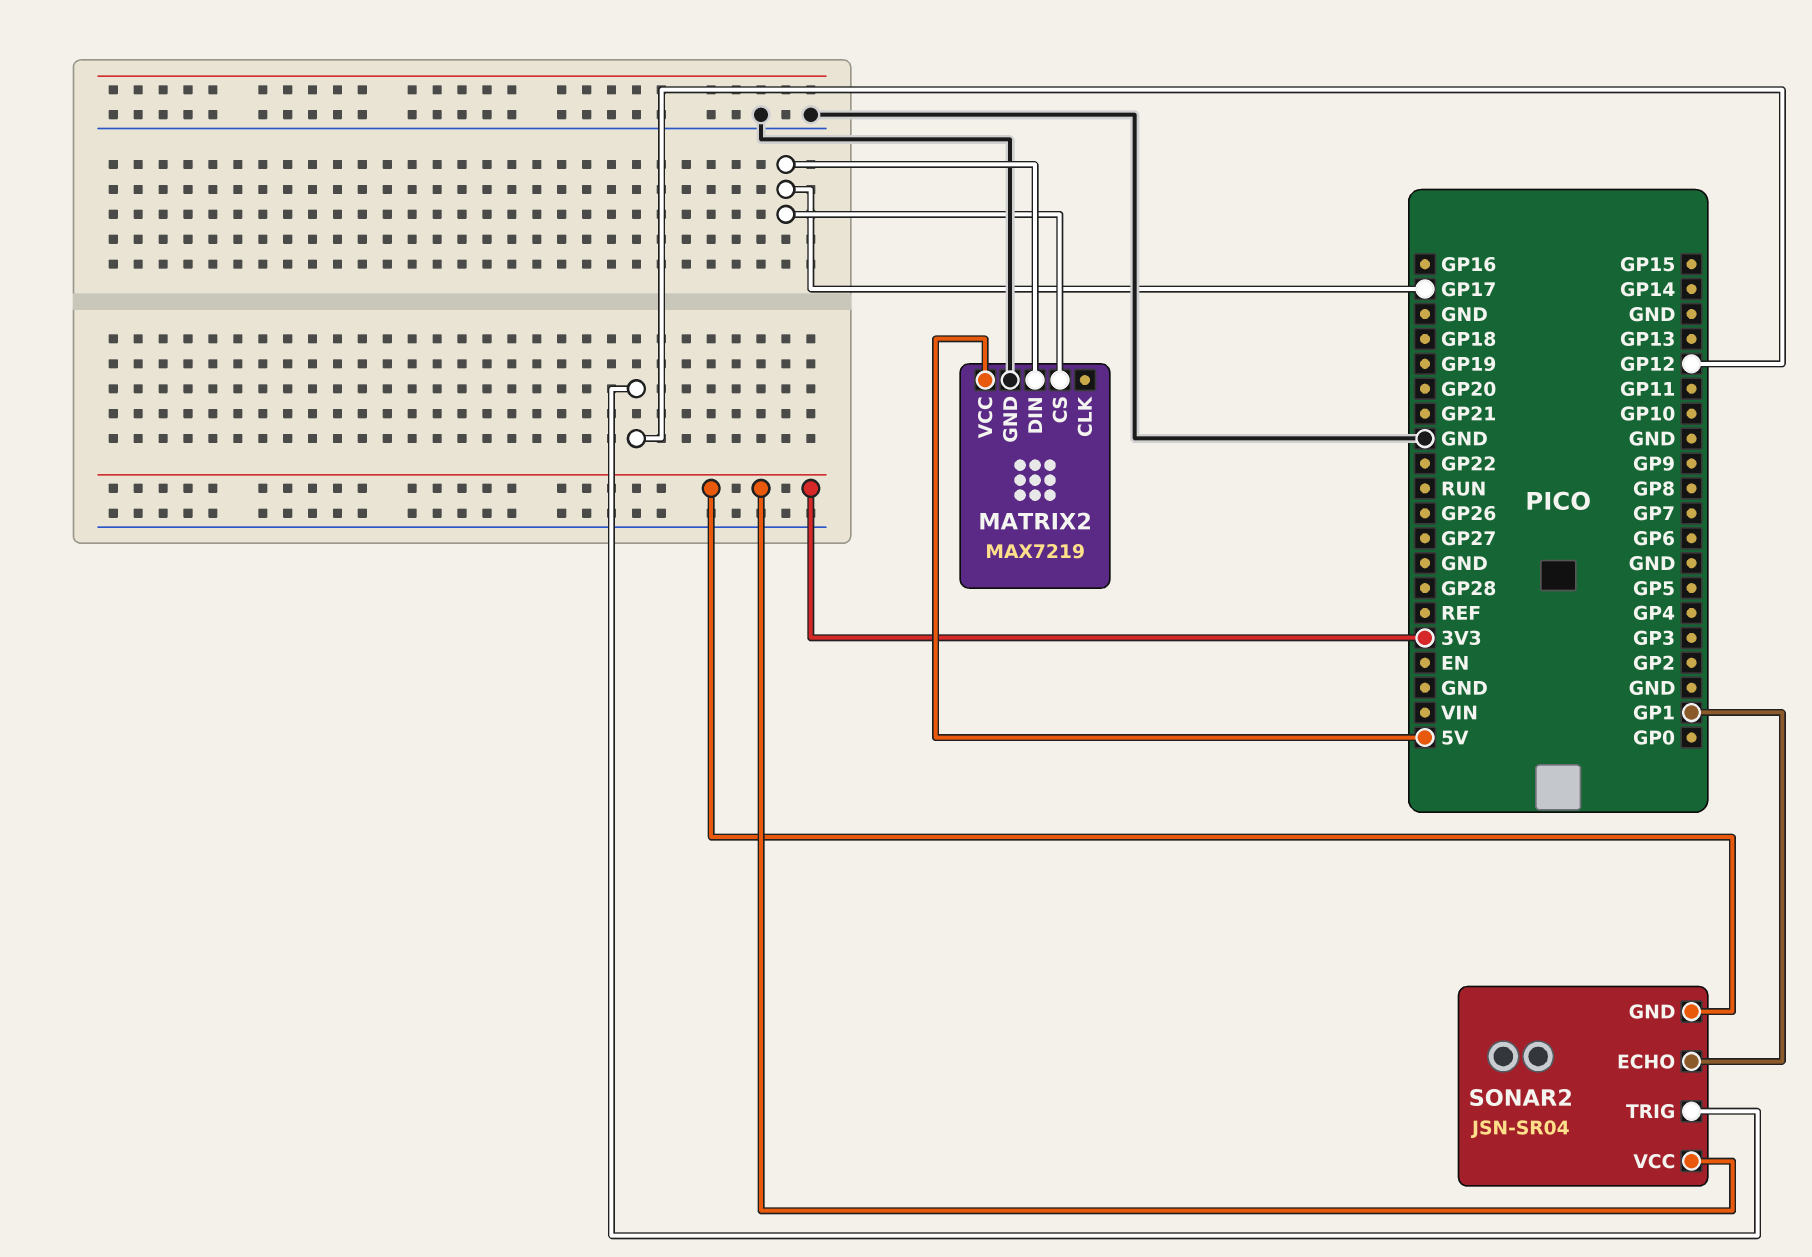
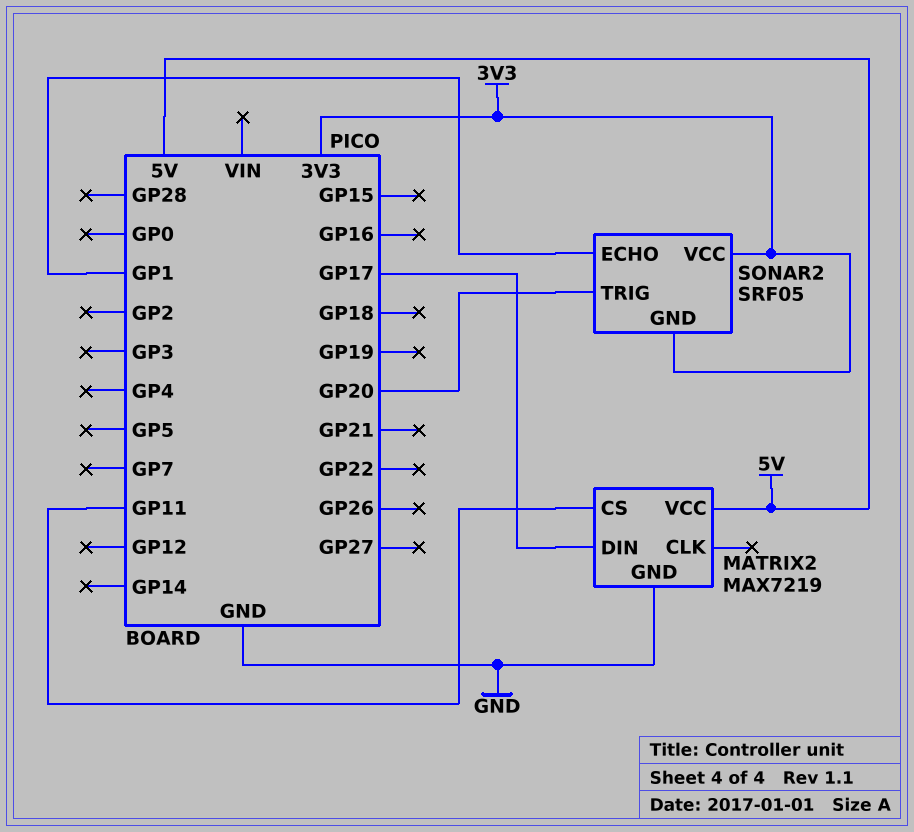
MATRIX2 pin CS: GP17 -> GP11
SONAR2: JSN-SR04 -> SRF05
SONAR2 pin TRIG: GP12 -> GP20

